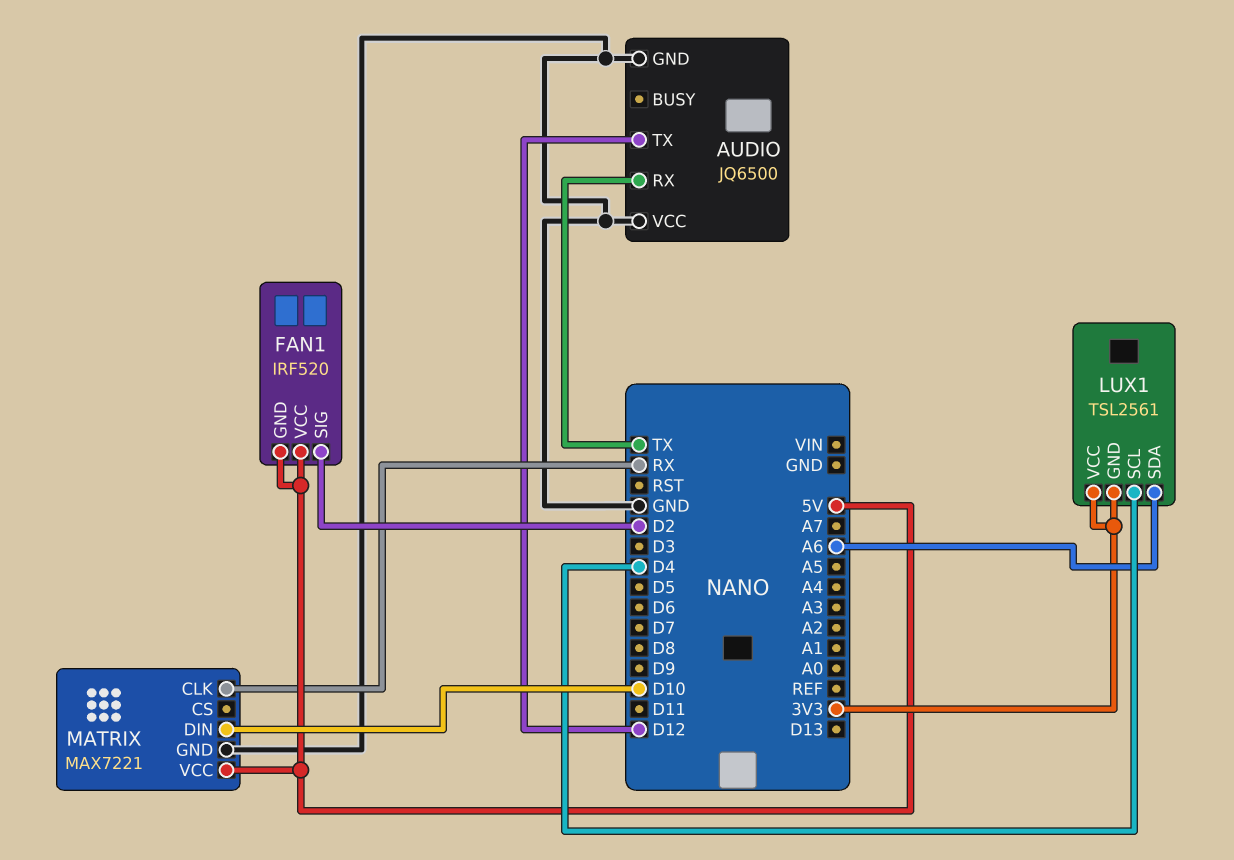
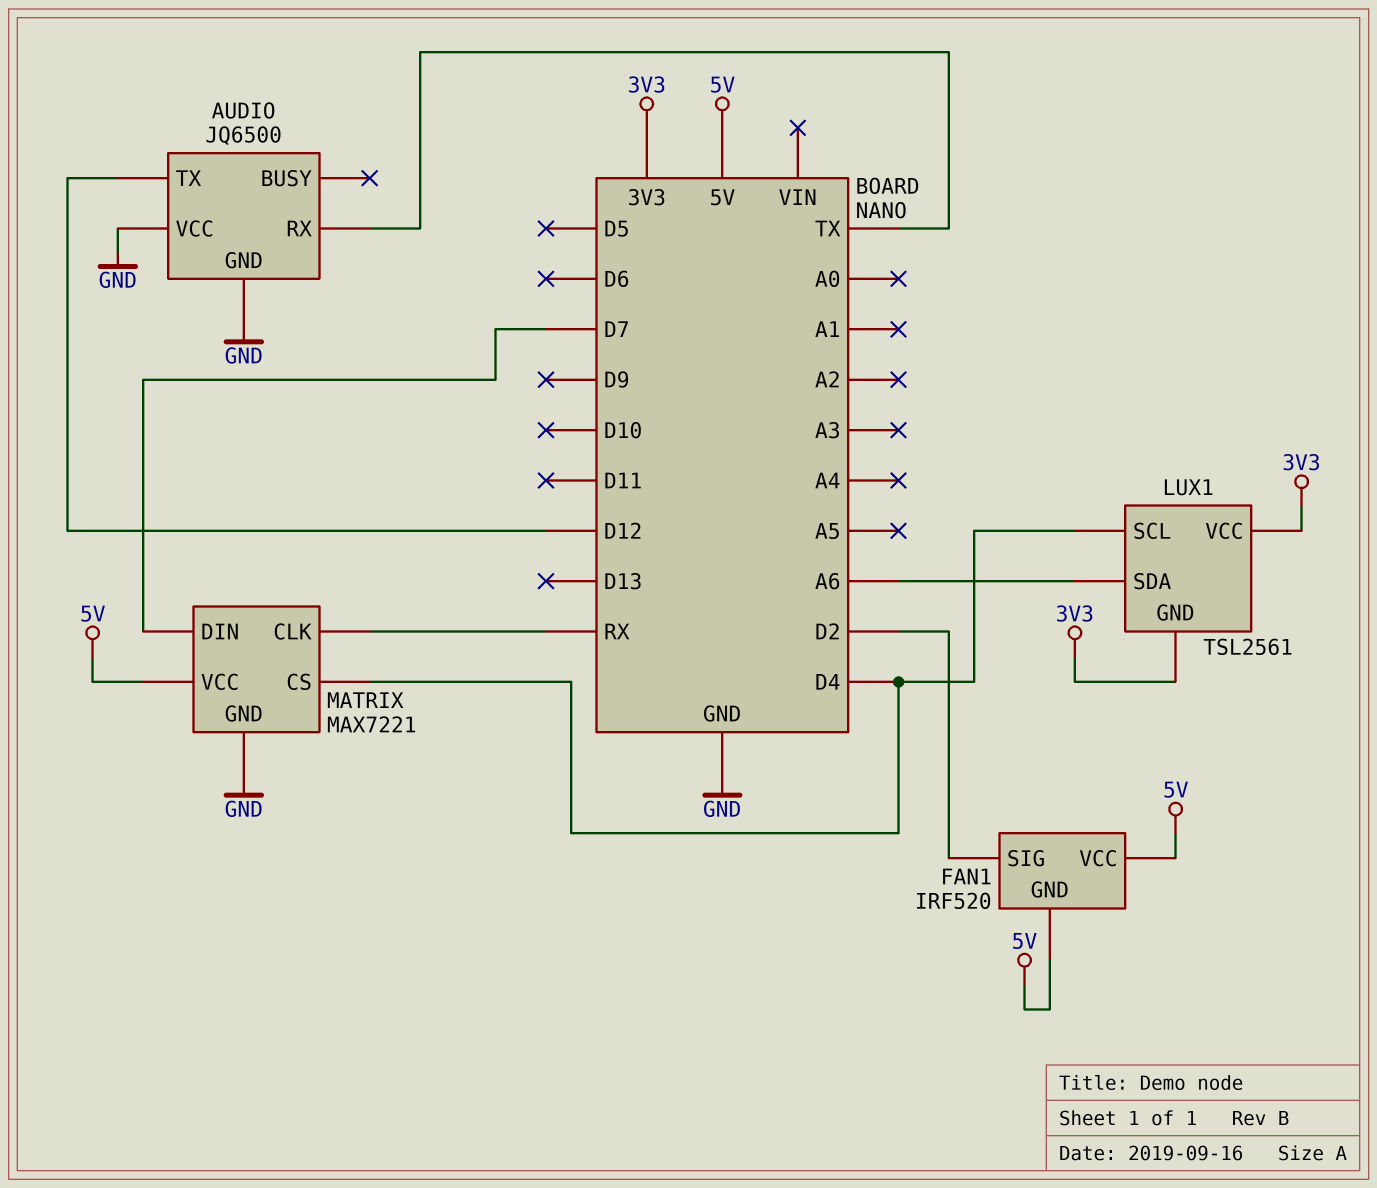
MATRIX pin CS: none -> D4
MATRIX pin DIN: D10 -> D7

